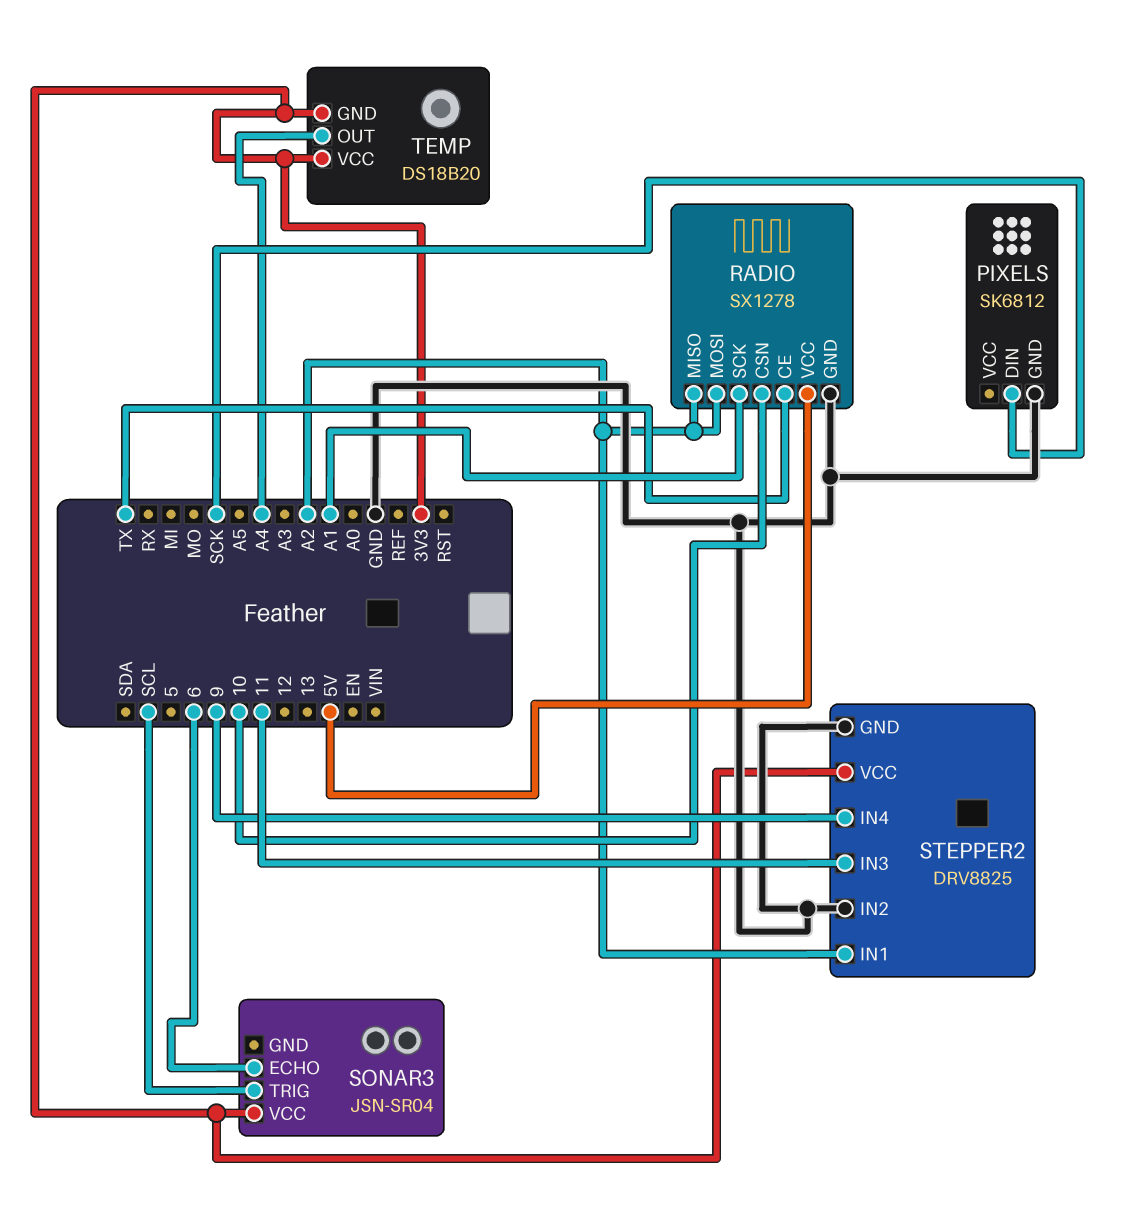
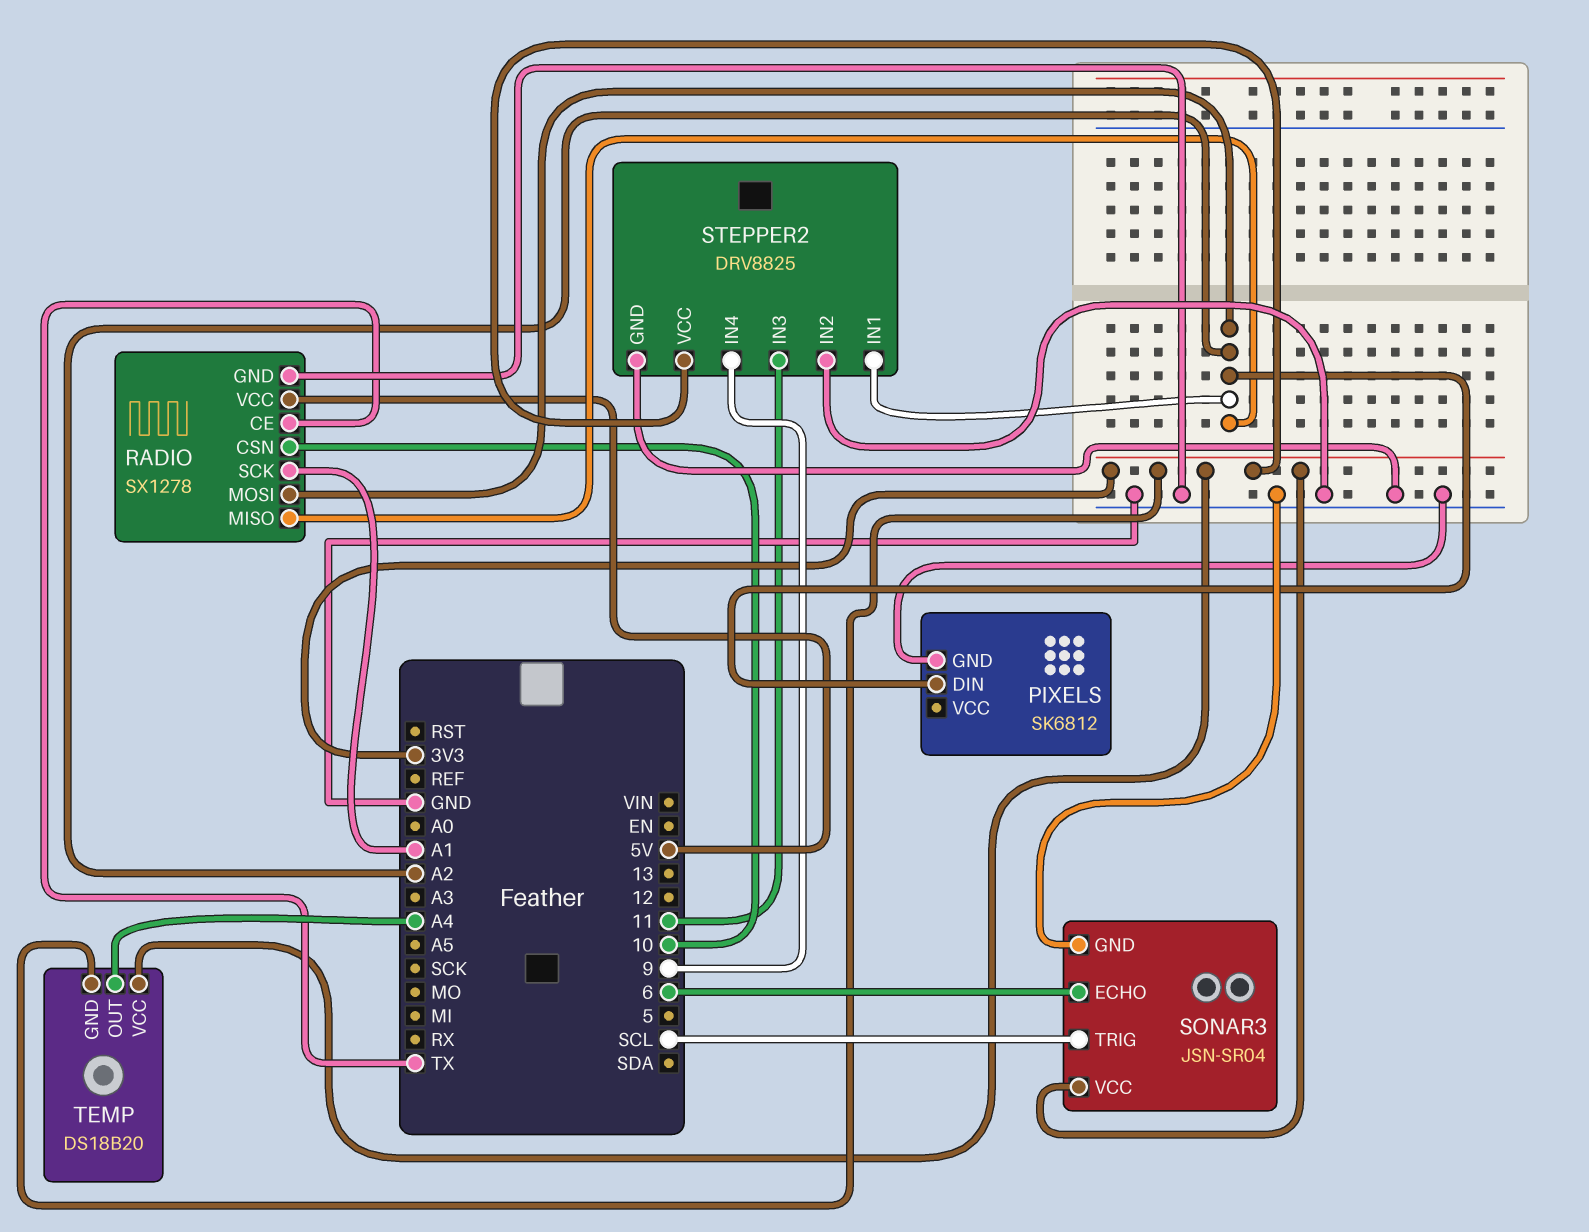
PIXELS pin DIN: SCK -> A2
SONAR3 pin GND: none -> GND

